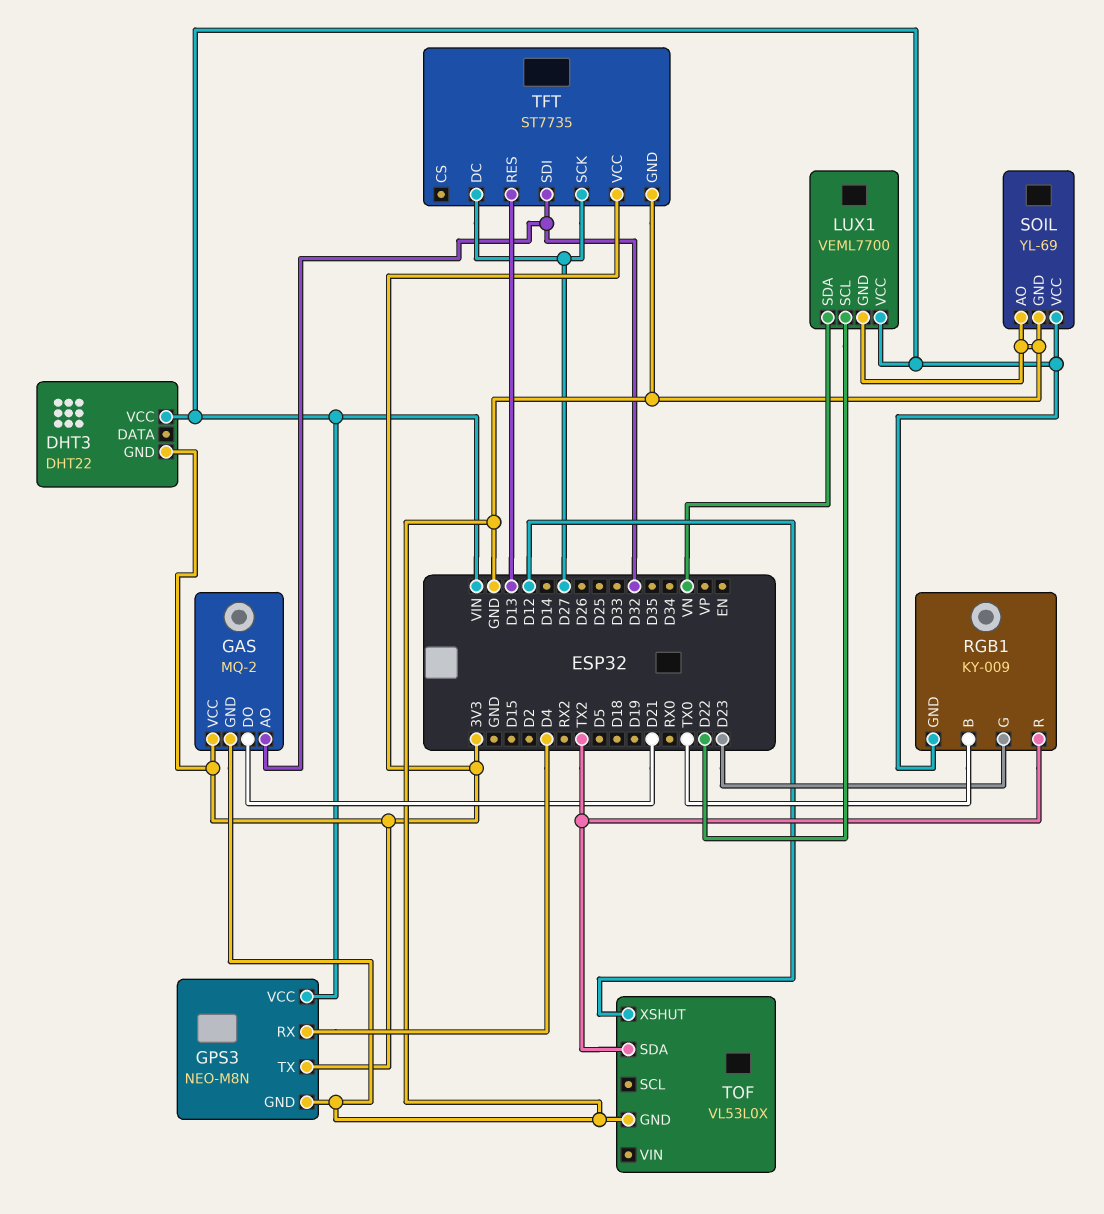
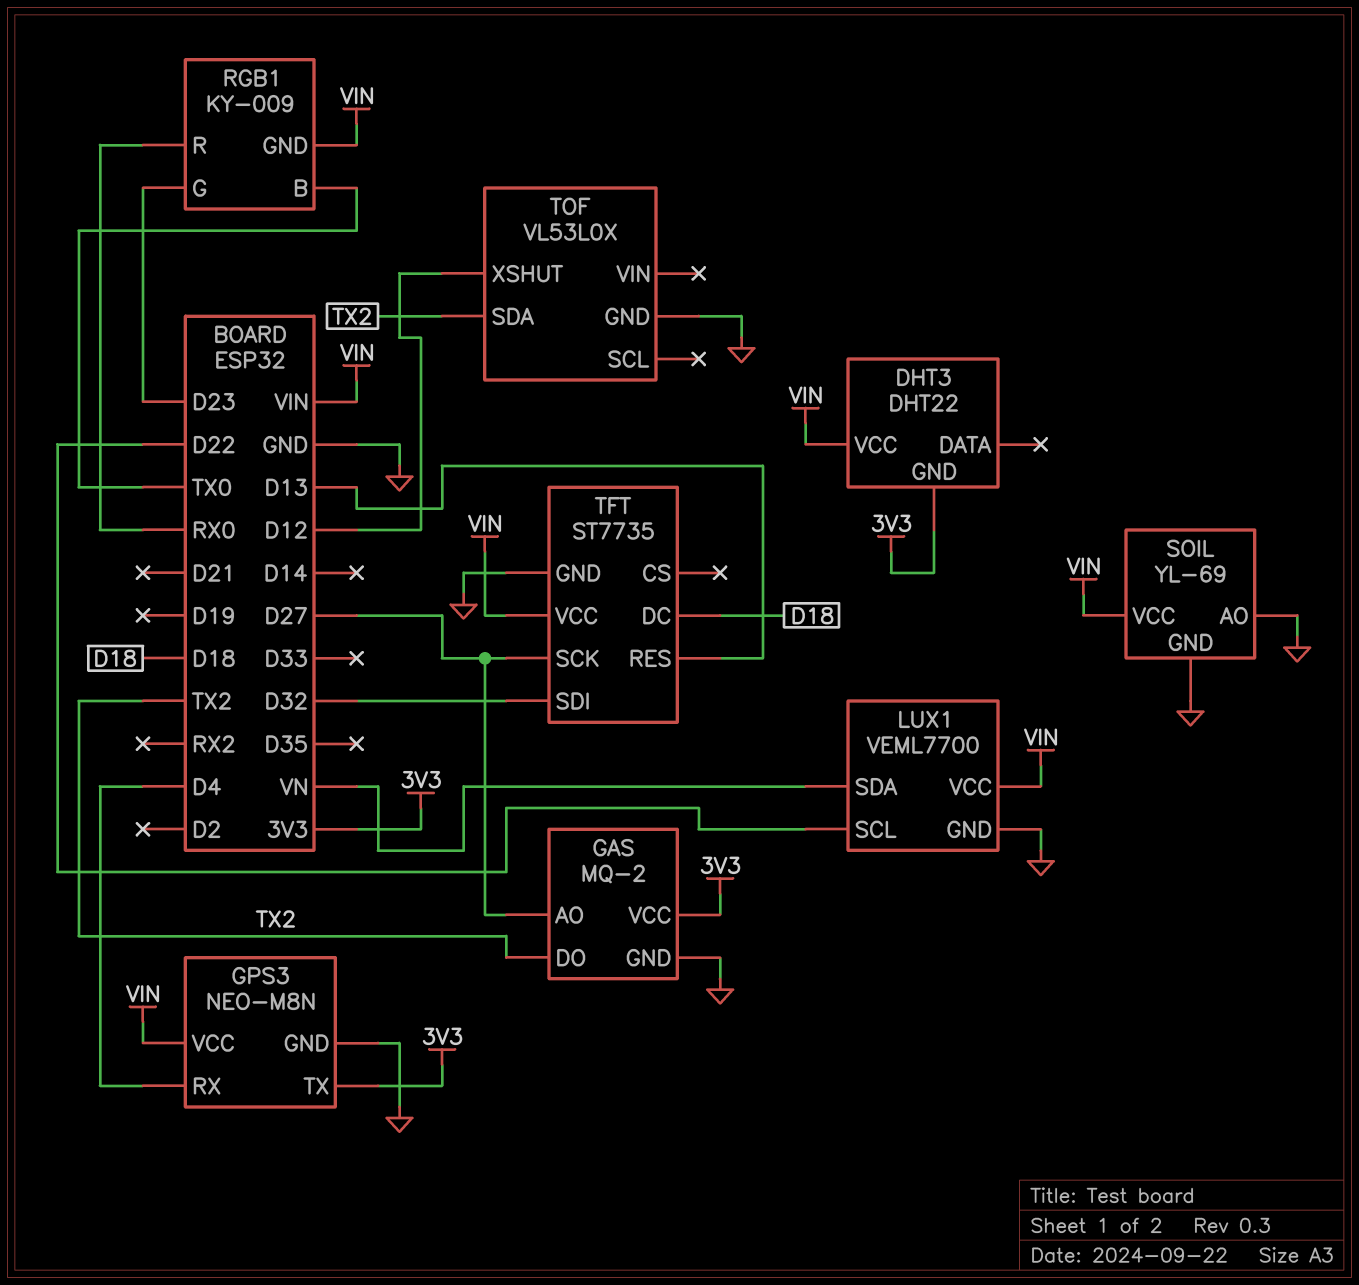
GAS pin AO: D32 -> D27
GAS pin DO: D21 -> TX2
RGB1 pin R: TX2 -> RX0
TFT pin DC: D27 -> D18
TFT pin VCC: 3V3 -> VIN

